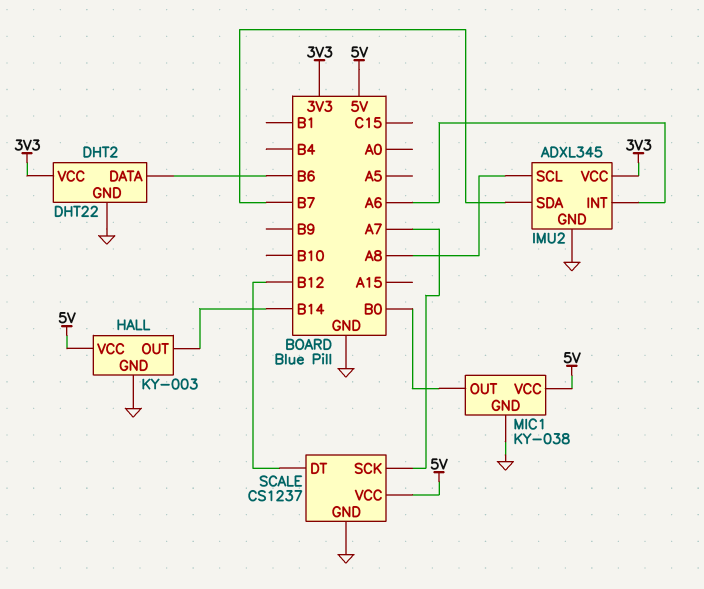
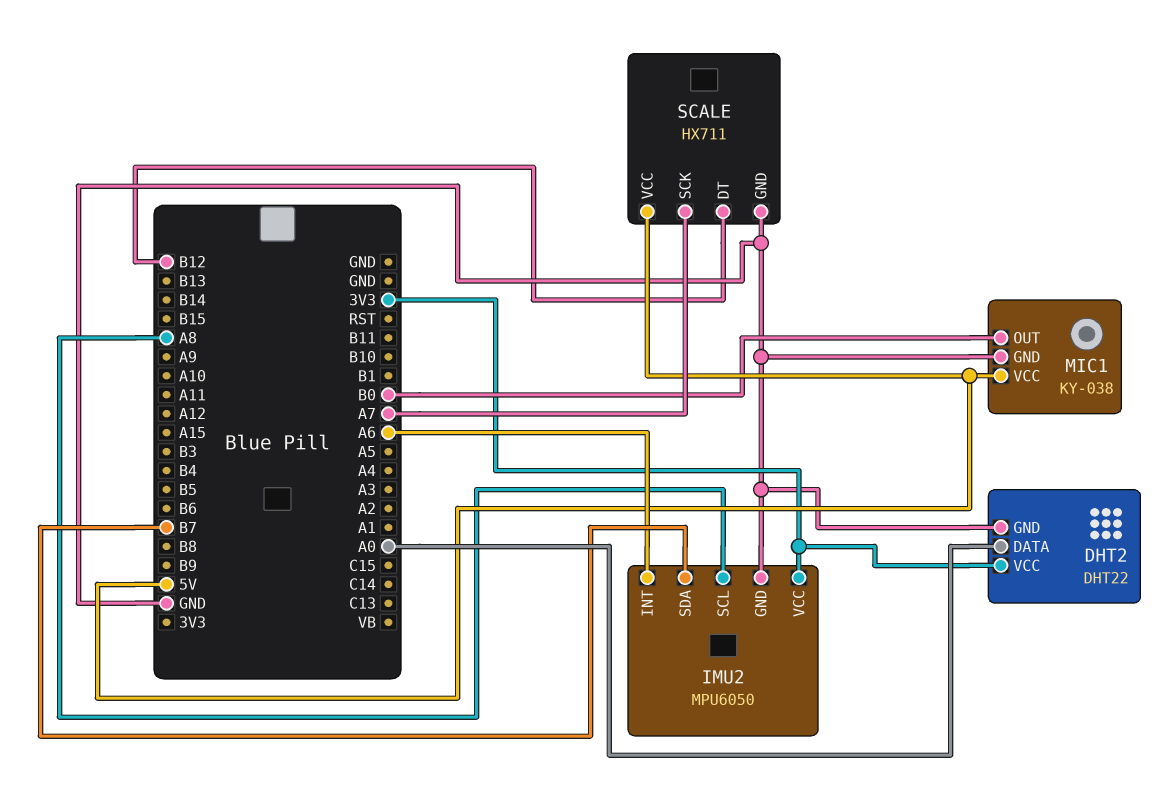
DHT2 pin DATA: B6 -> A0
HALL: KY-003 -> none
HALL pin GND: GND -> none
HALL pin OUT: B14 -> none
HALL pin VCC: 5V -> none
IMU2: ADXL345 -> MPU6050
SCALE: CS1237 -> HX711

